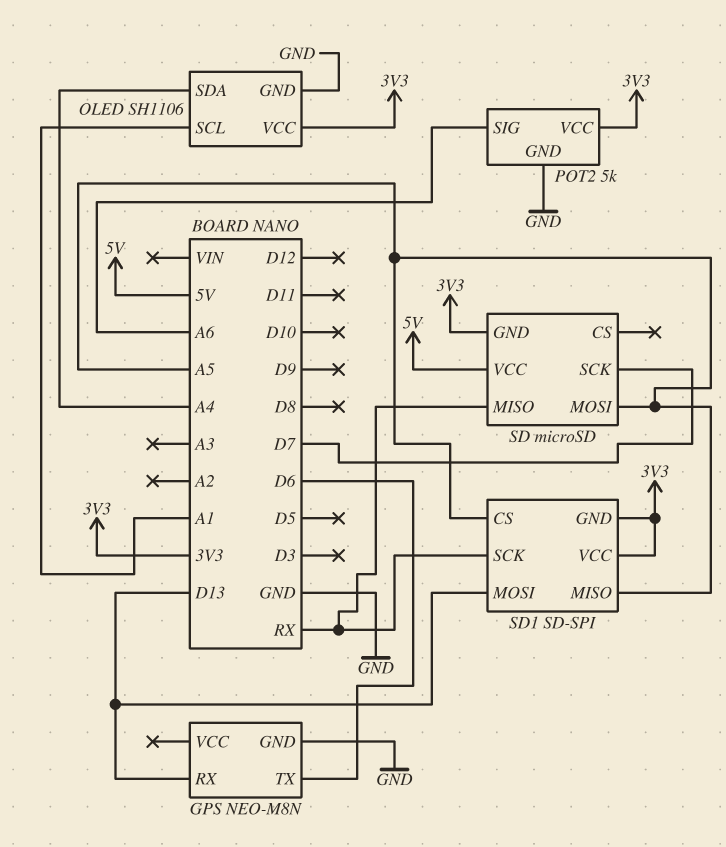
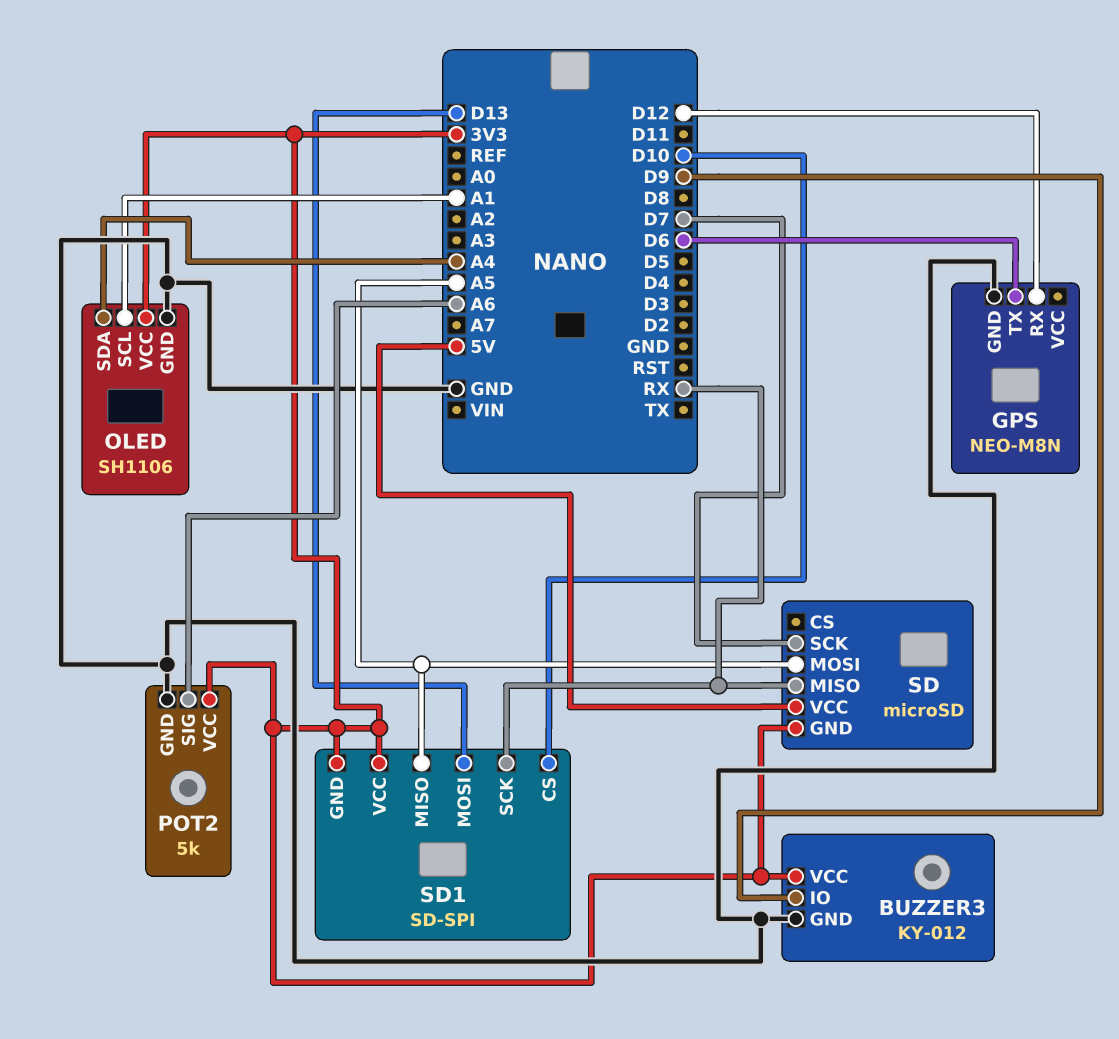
BUZZER3: none -> KY-012
BUZZER3 pin GND: none -> GND
BUZZER3 pin IO: none -> D9
BUZZER3 pin VCC: none -> 3V3
GPS pin RX: D13 -> D12
SD1 pin CS: A5 -> D10

